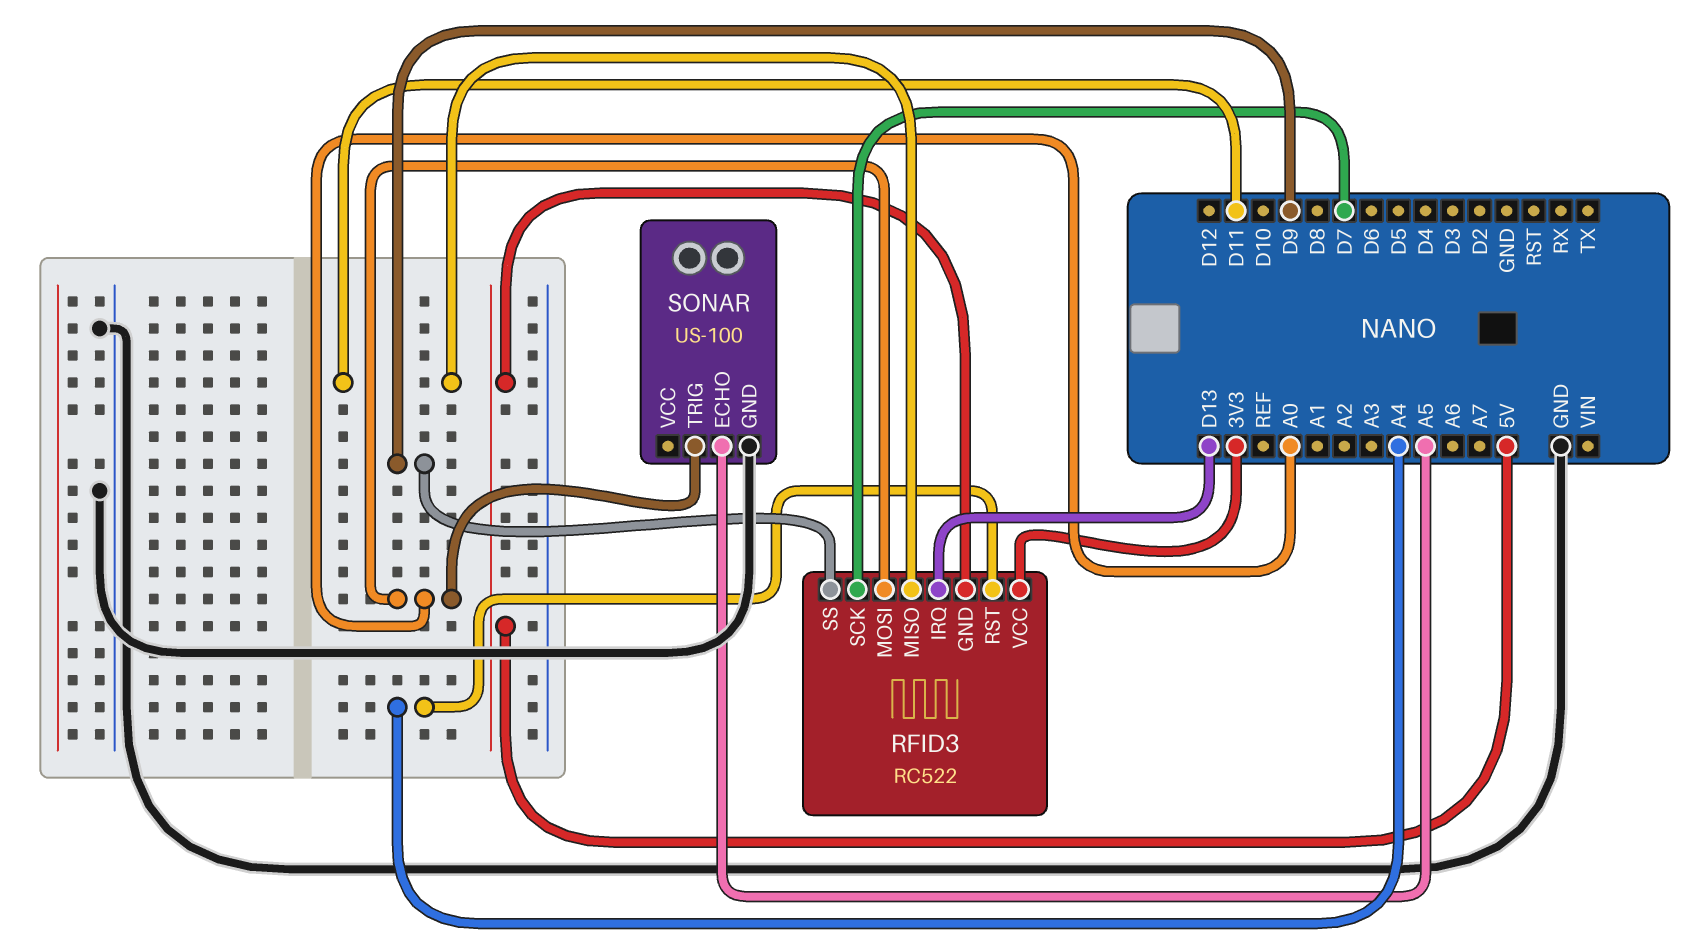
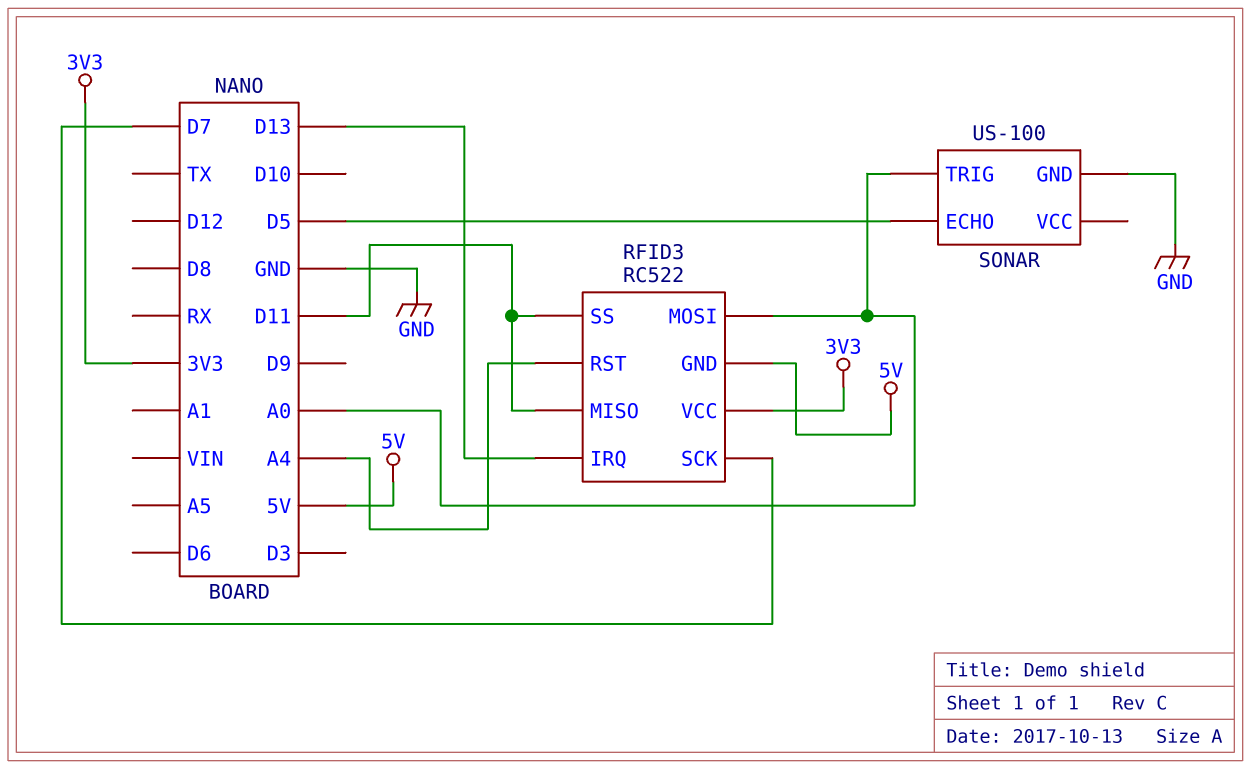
RFID3 pin SS: D9 -> D11
SONAR pin ECHO: A5 -> D5

